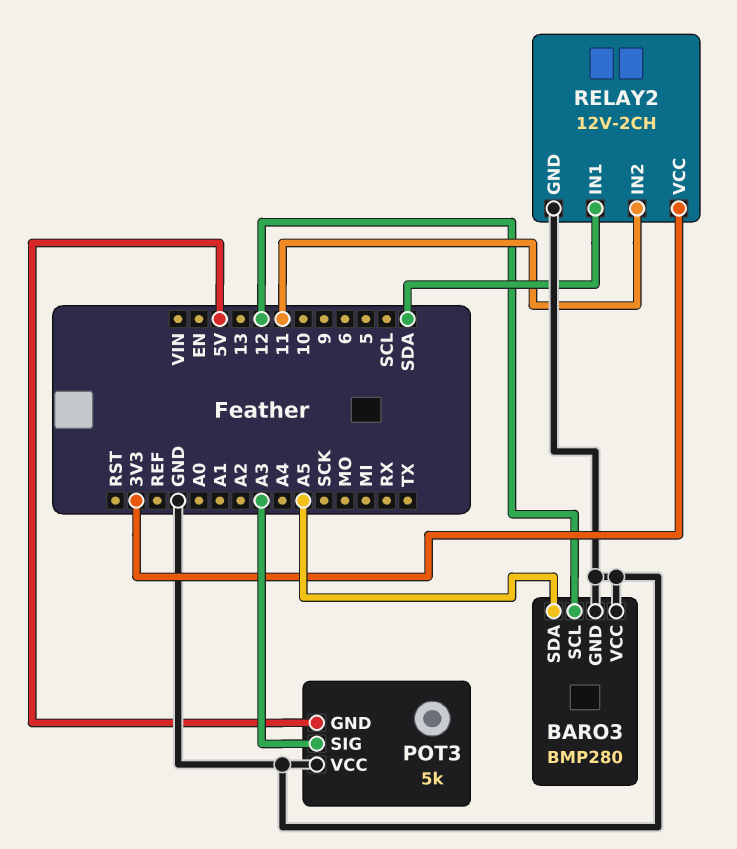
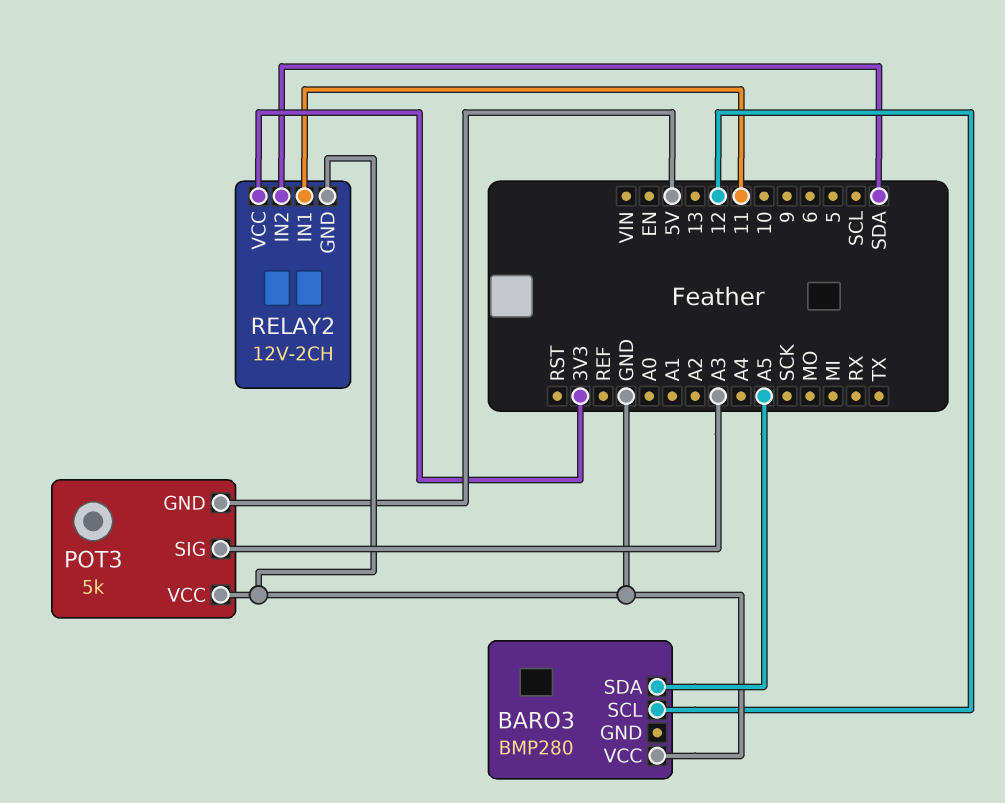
BARO3 pin GND: GND -> none
RELAY2 pin IN1: SDA -> 11
RELAY2 pin IN2: 11 -> SDA

